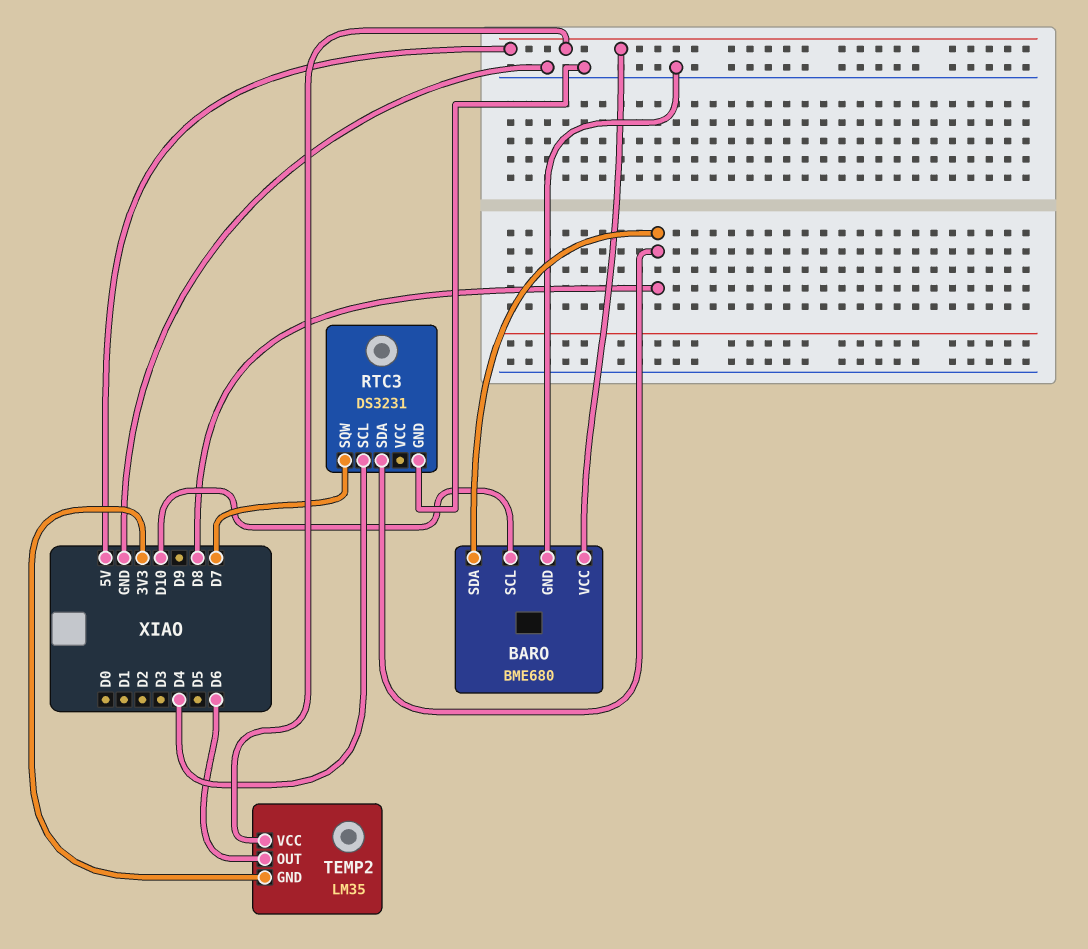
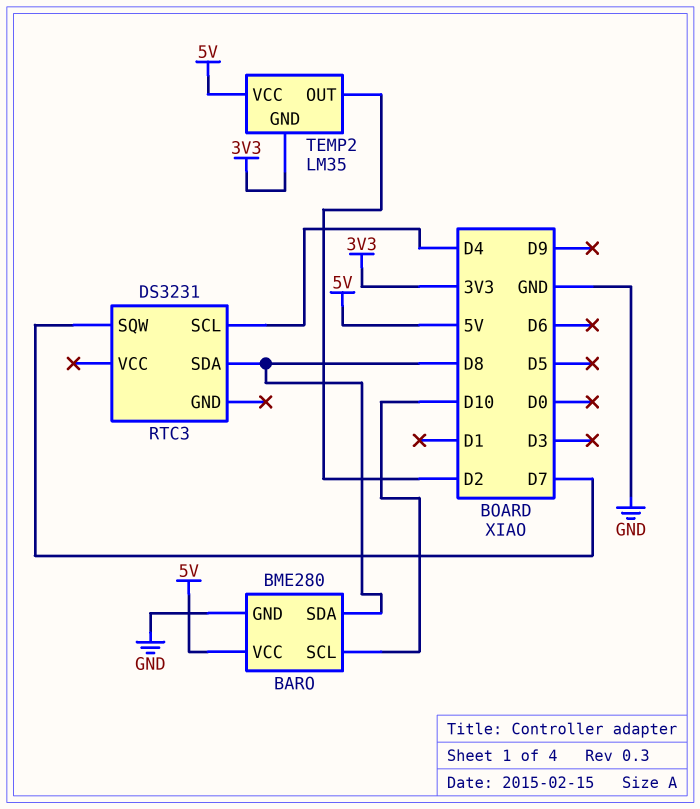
BARO: BME680 -> BME280
RTC3 pin GND: GND -> none
TEMP2 pin OUT: D6 -> D2

